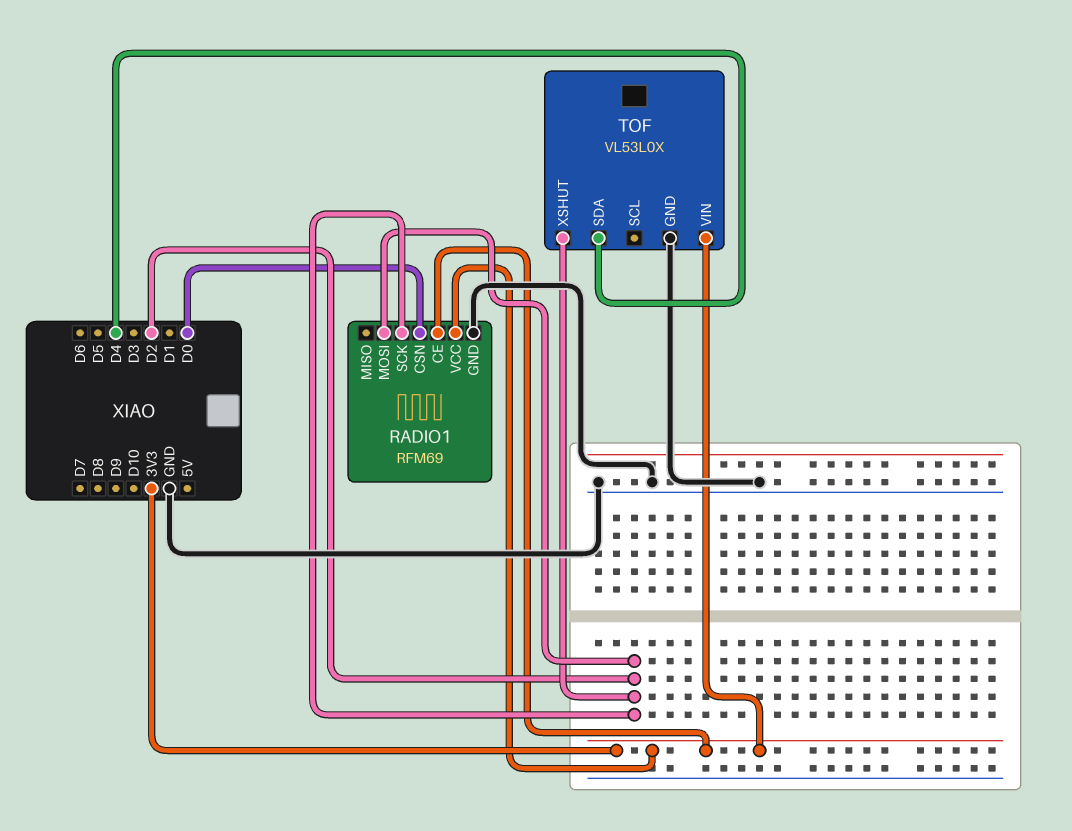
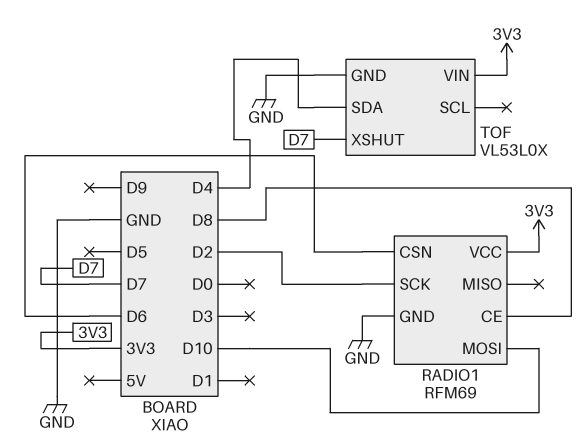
RADIO1 pin CE: 3V3 -> D8
RADIO1 pin CSN: D0 -> D6
RADIO1 pin MOSI: D2 -> D10
TOF pin XSHUT: D2 -> D7

